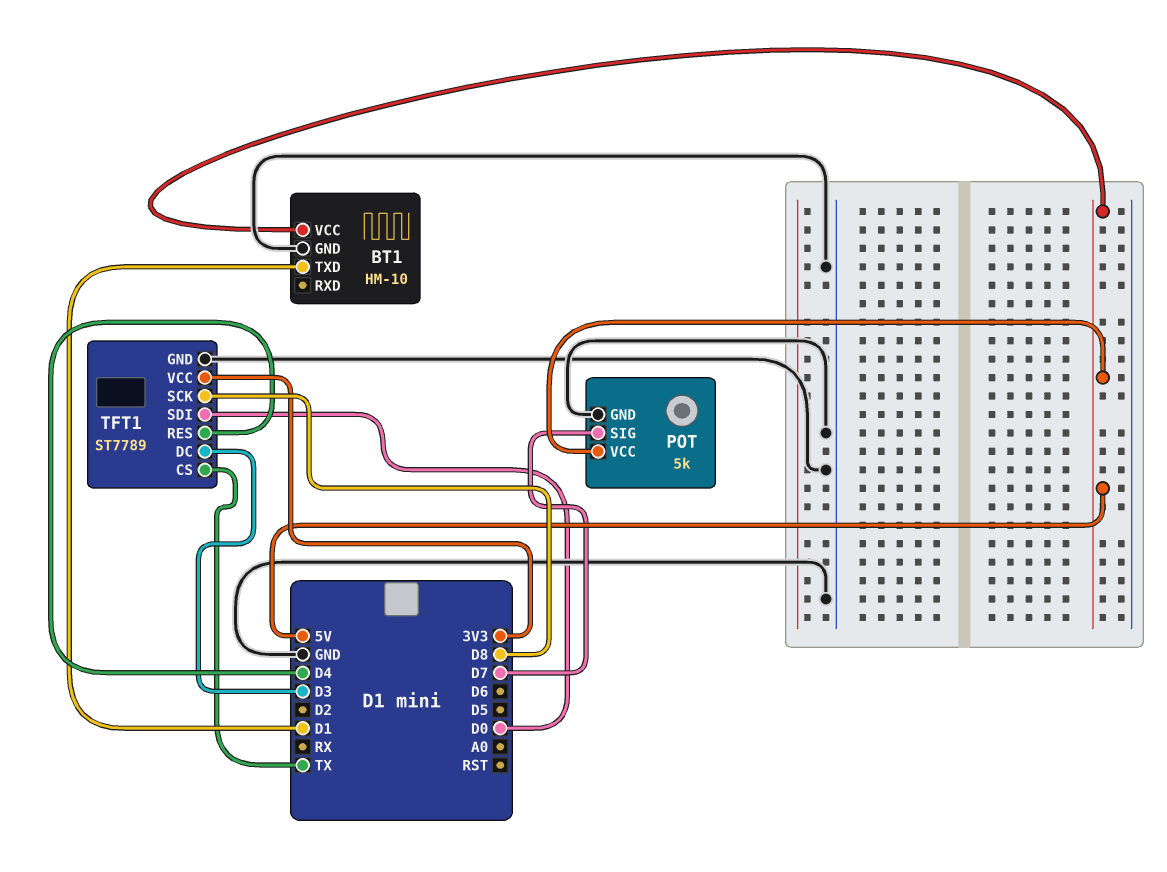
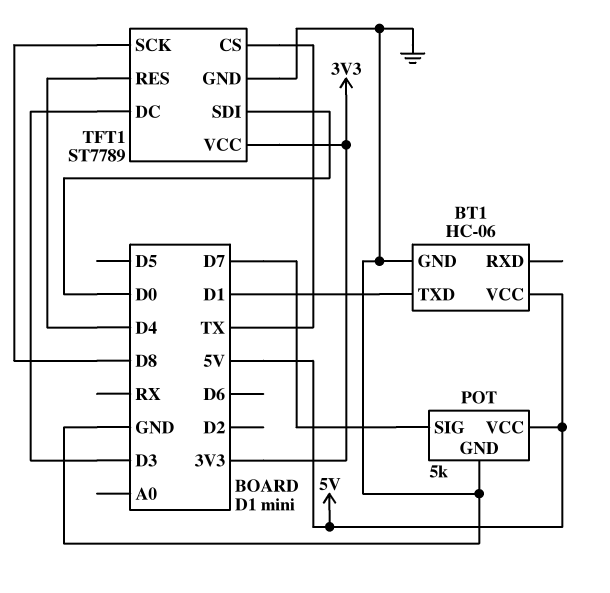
BT1: HM-10 -> HC-06

